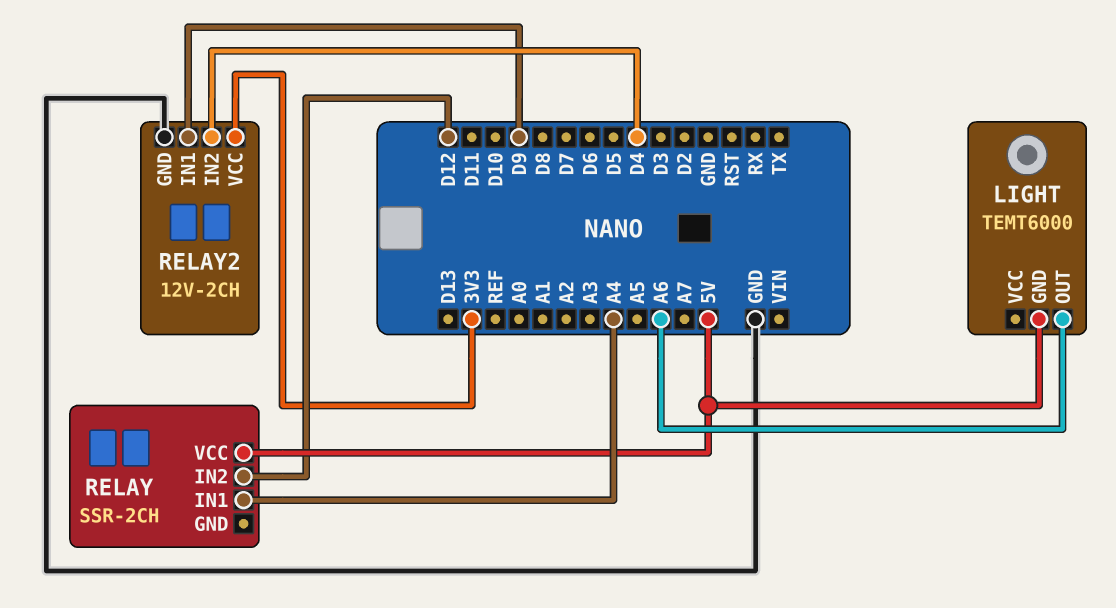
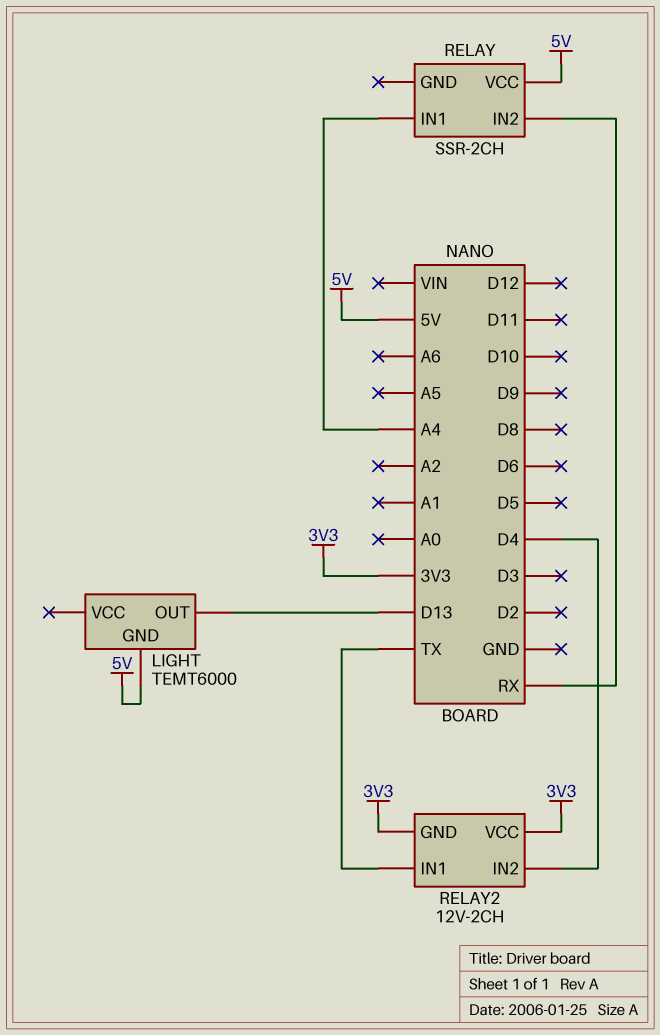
LIGHT pin OUT: A6 -> D13
RELAY pin IN2: D12 -> RX
RELAY2 pin GND: GND -> 3V3
RELAY2 pin IN1: D9 -> TX

